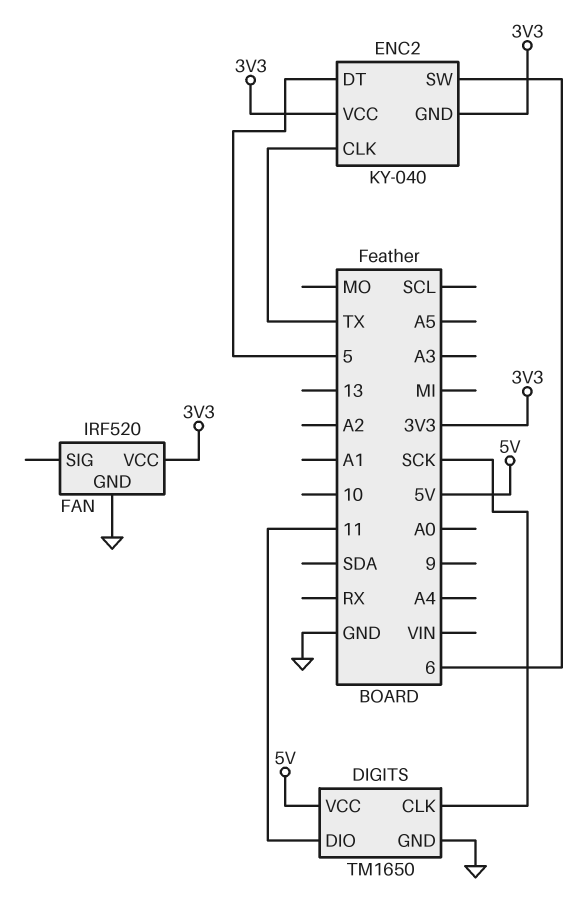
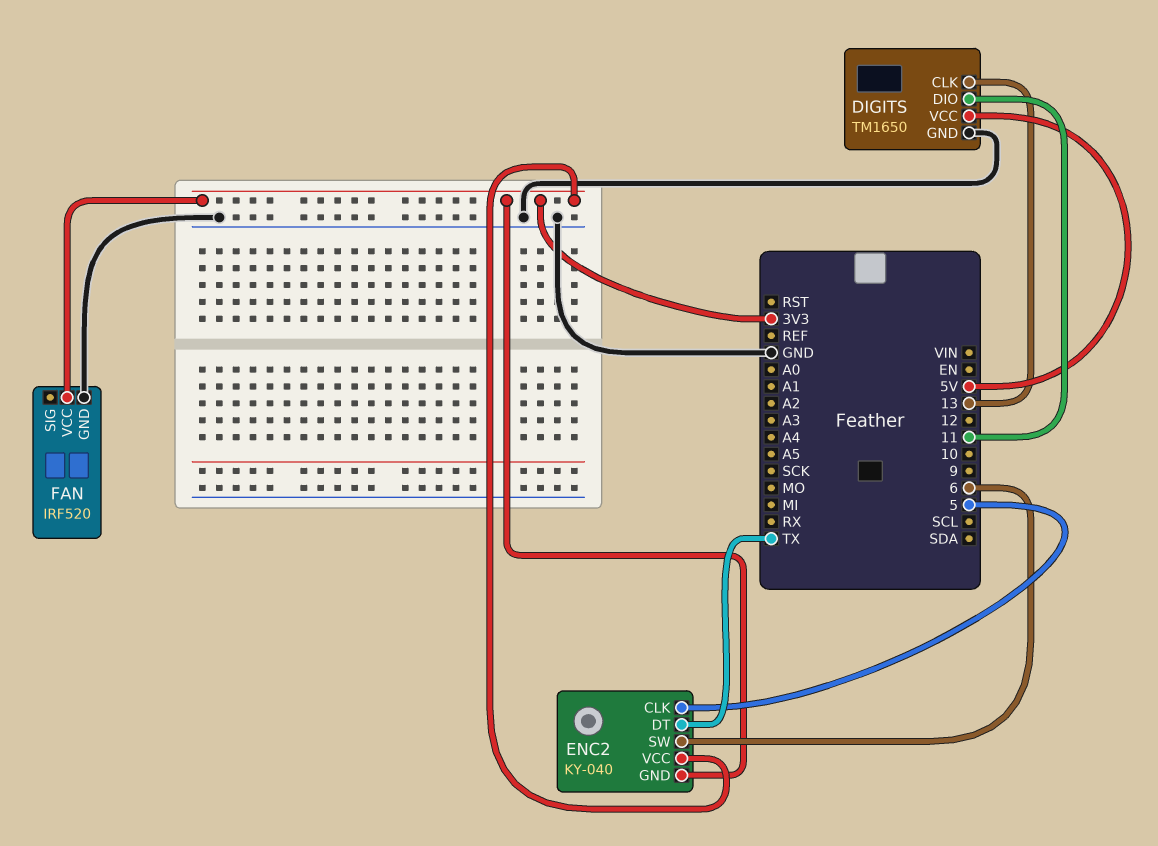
DIGITS pin CLK: SCK -> 13
ENC2 pin CLK: TX -> 5
ENC2 pin DT: 5 -> TX

